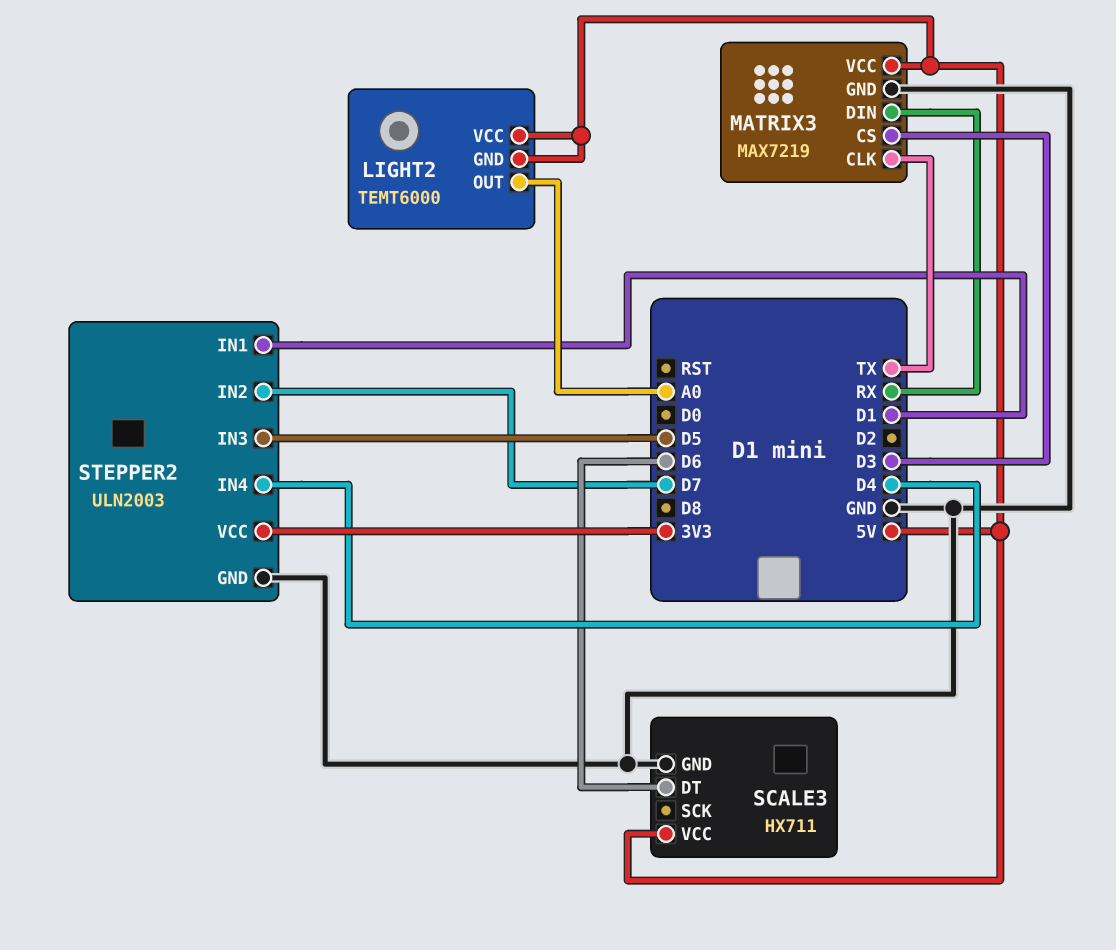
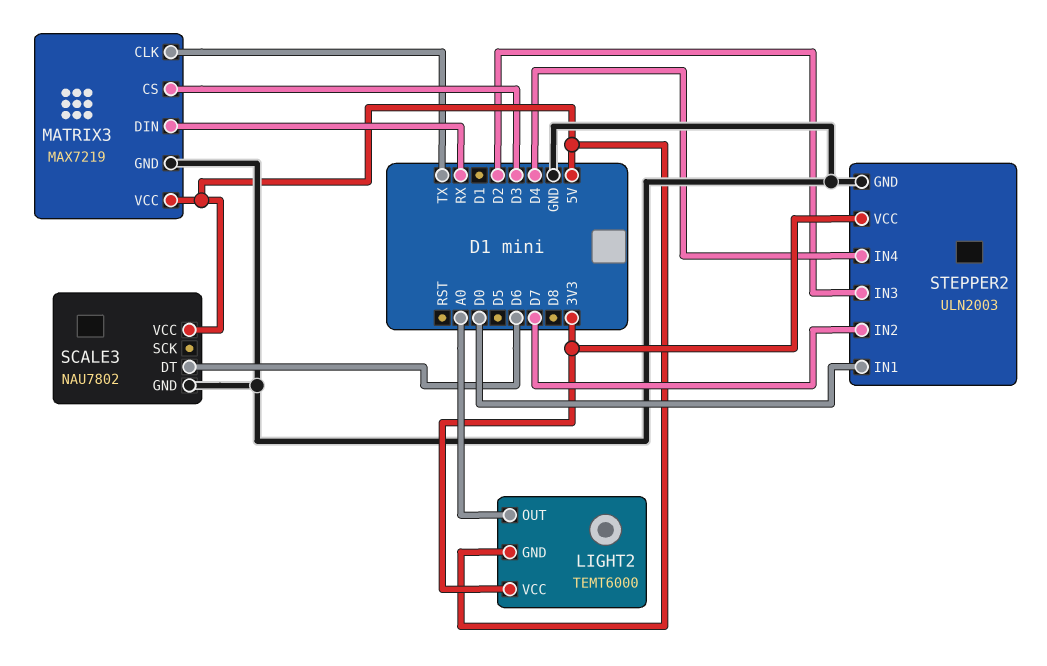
LIGHT2 pin VCC: 5V -> 3V3
SCALE3: HX711 -> NAU7802
STEPPER2 pin IN1: D1 -> D0
STEPPER2 pin IN3: D5 -> D2

